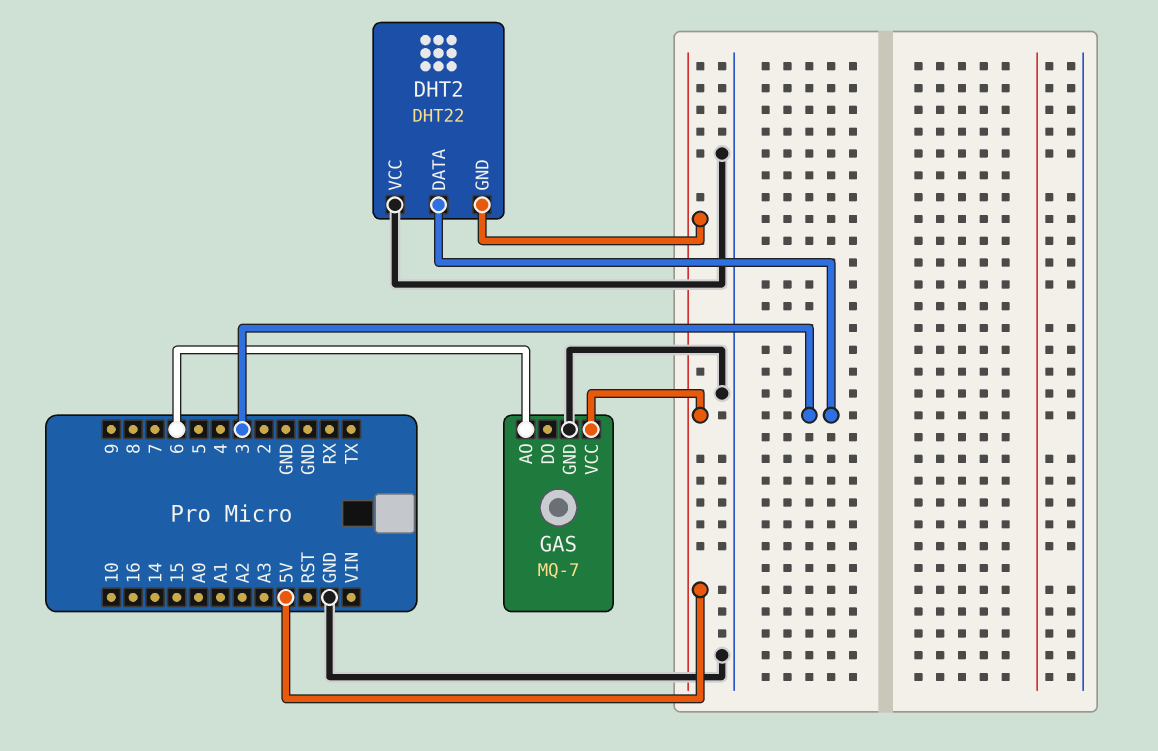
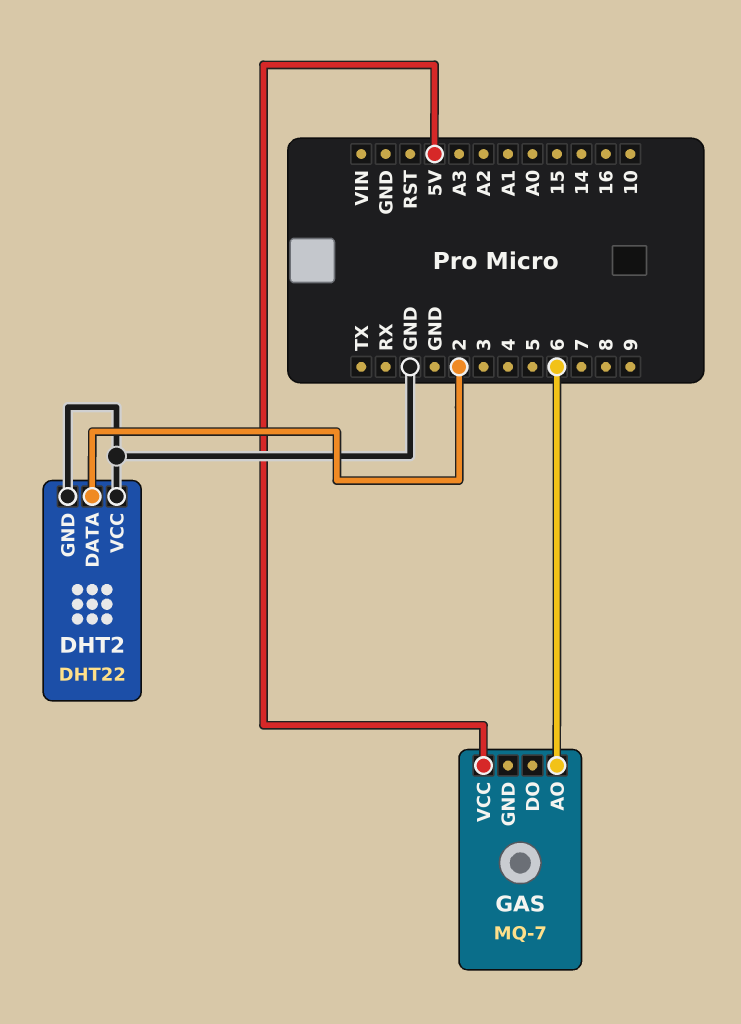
DHT2 pin DATA: 3 -> 2
DHT2 pin GND: 5V -> GND
GAS pin GND: GND -> none

